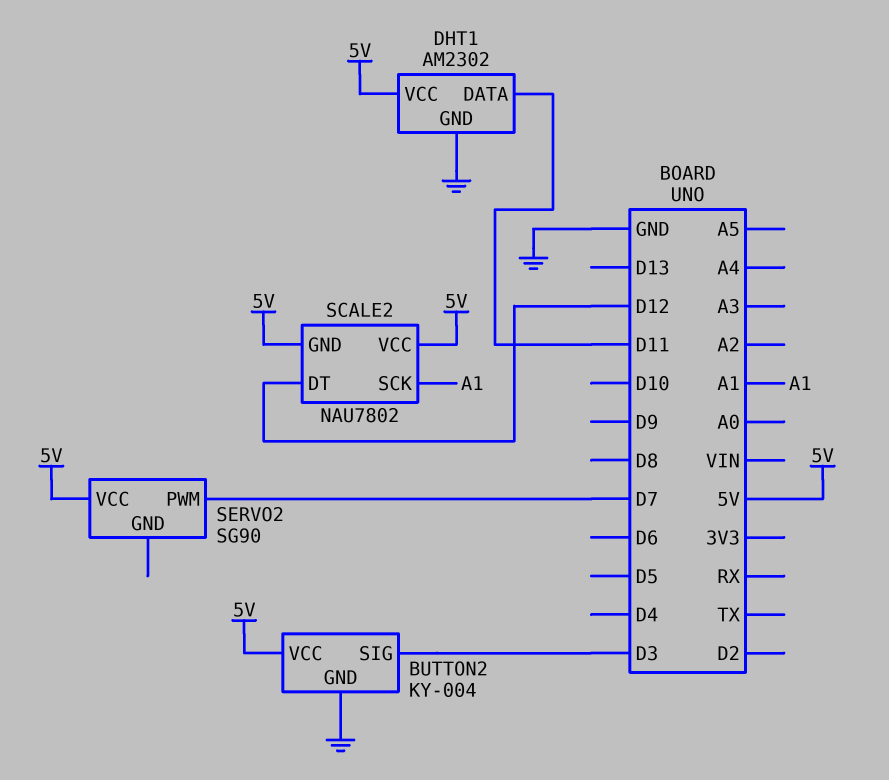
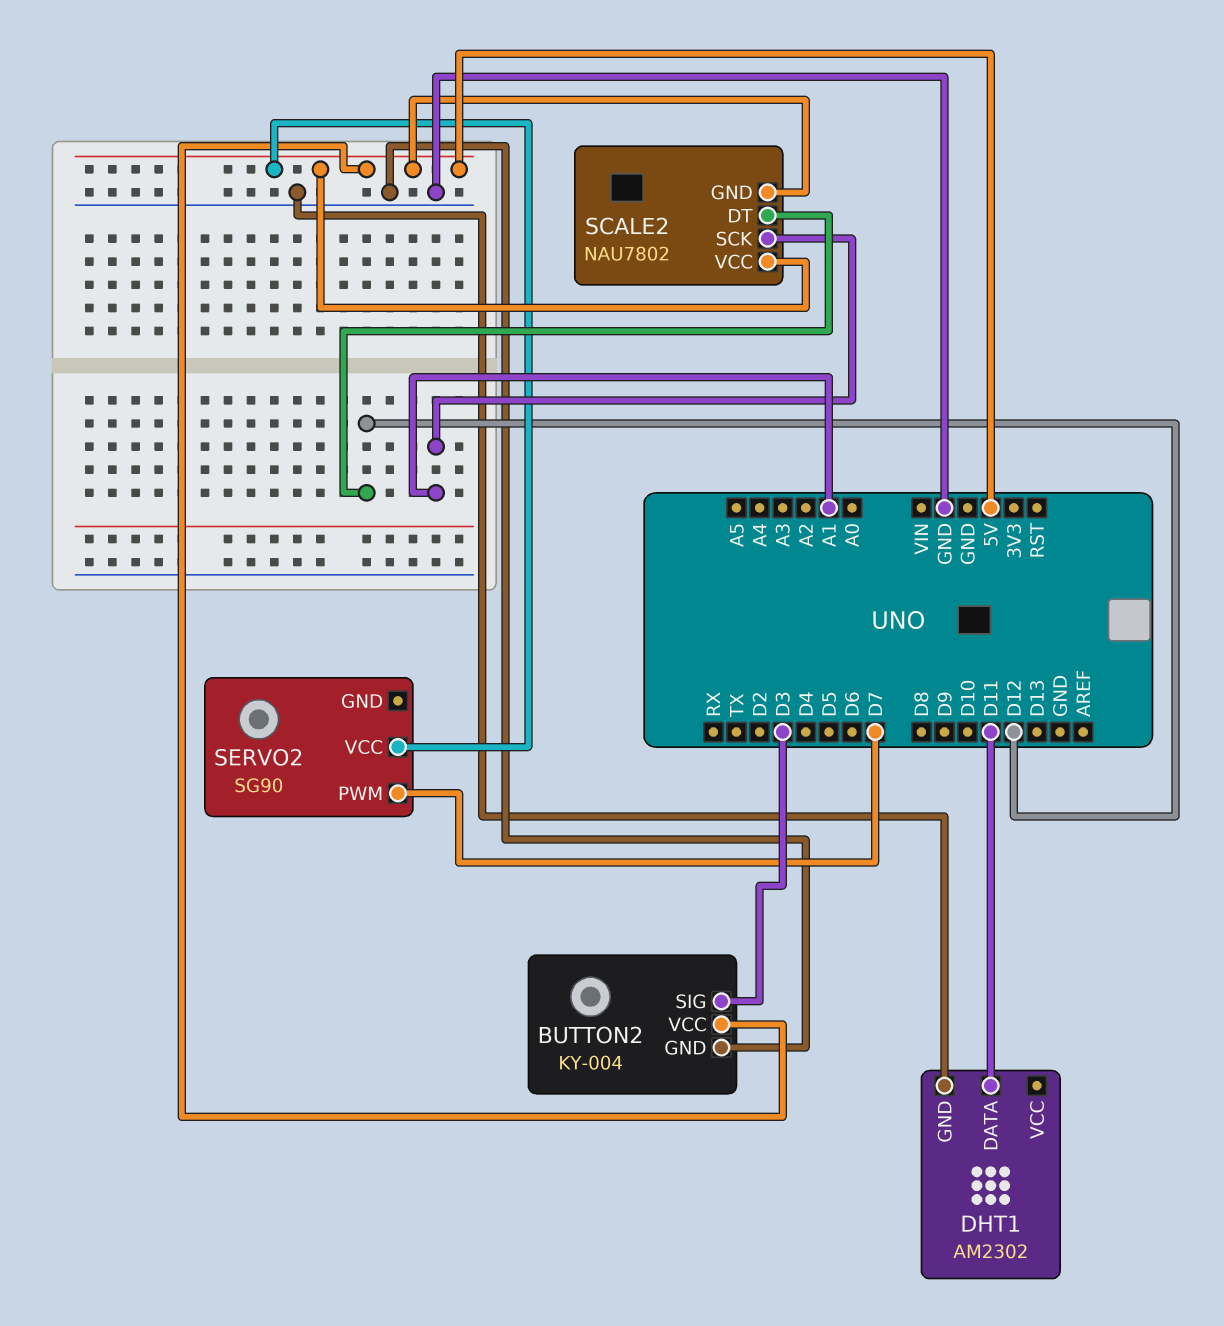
DHT1 pin VCC: 5V -> none

